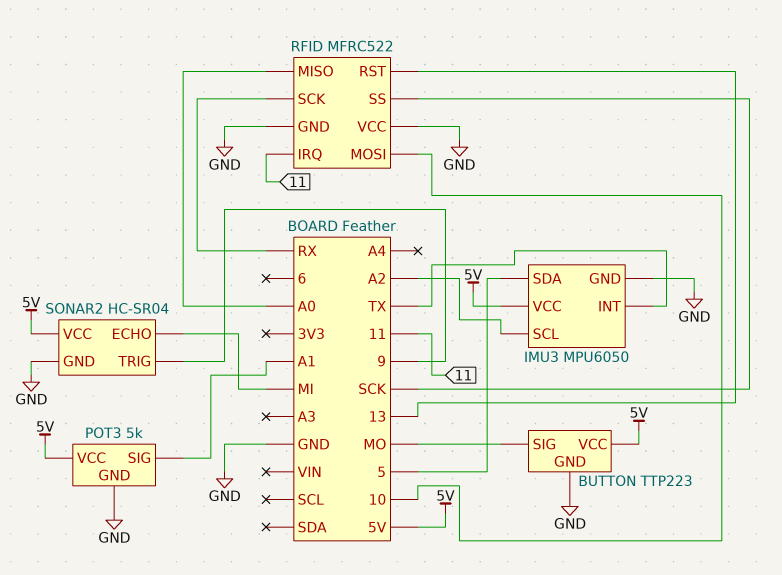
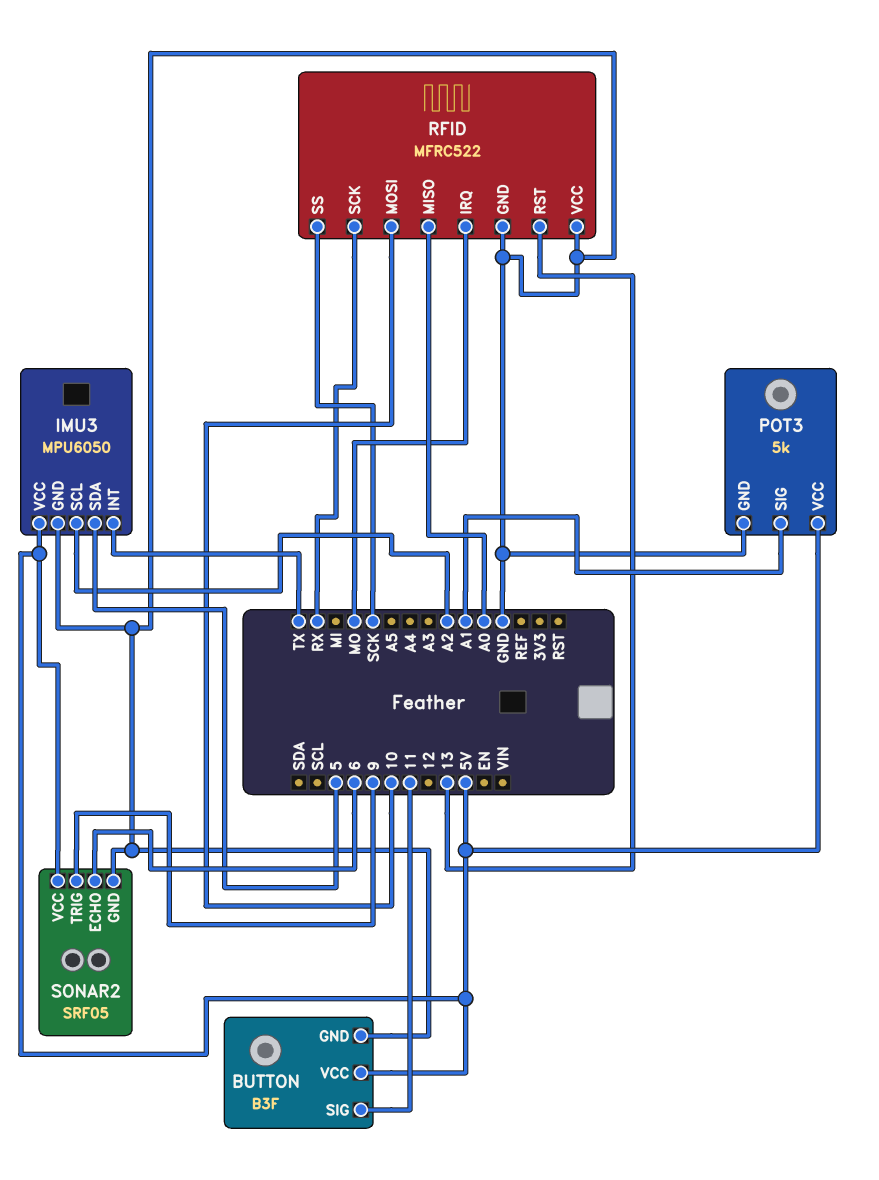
BUTTON: TTP223 -> B3F
BUTTON pin SIG: MO -> 11
RFID pin IRQ: 11 -> MO
SONAR2: HC-SR04 -> SRF05
SONAR2 pin ECHO: MI -> 6

